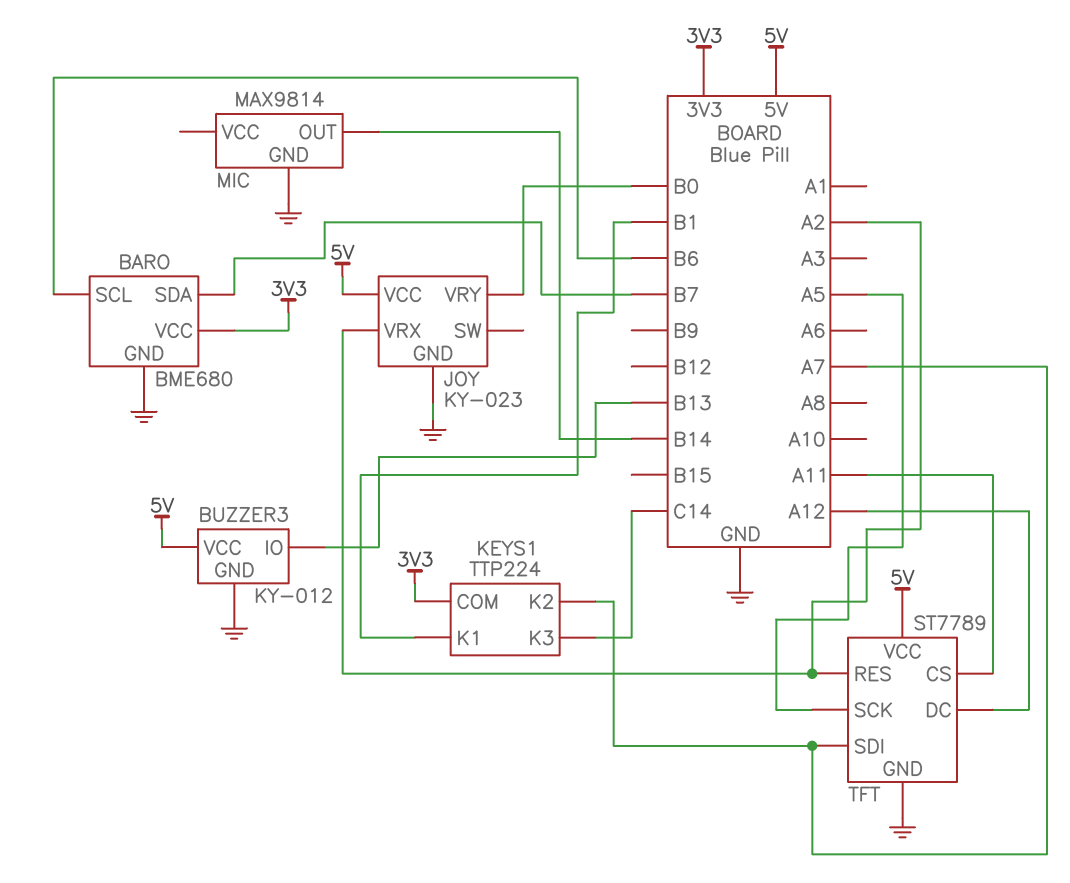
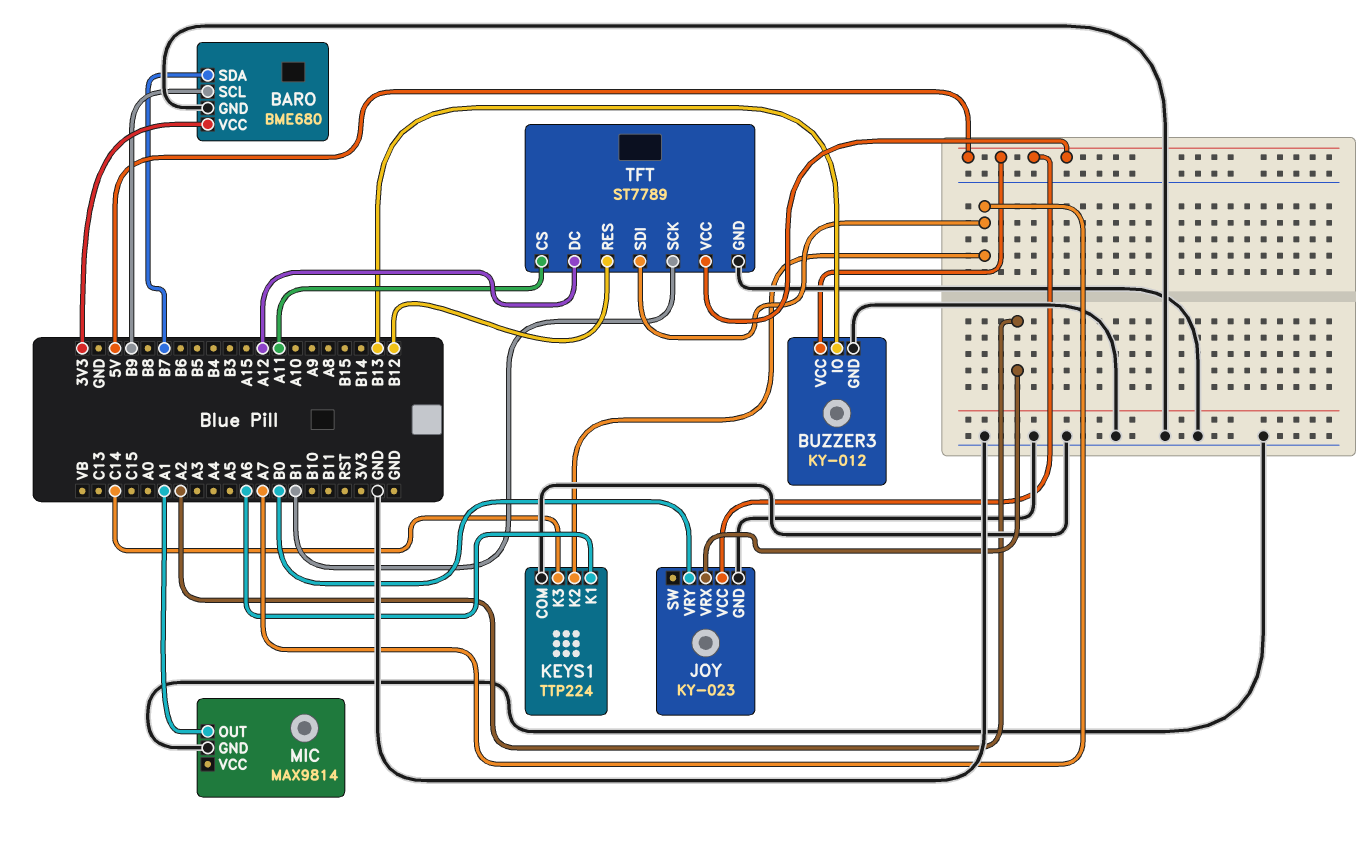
BARO pin SCL: B6 -> B9
KEYS1 pin COM: 3V3 -> GND
KEYS1 pin K1: B1 -> A6
MIC pin OUT: B14 -> A1
TFT pin RES: A2 -> B12
TFT pin SCK: A5 -> B1

